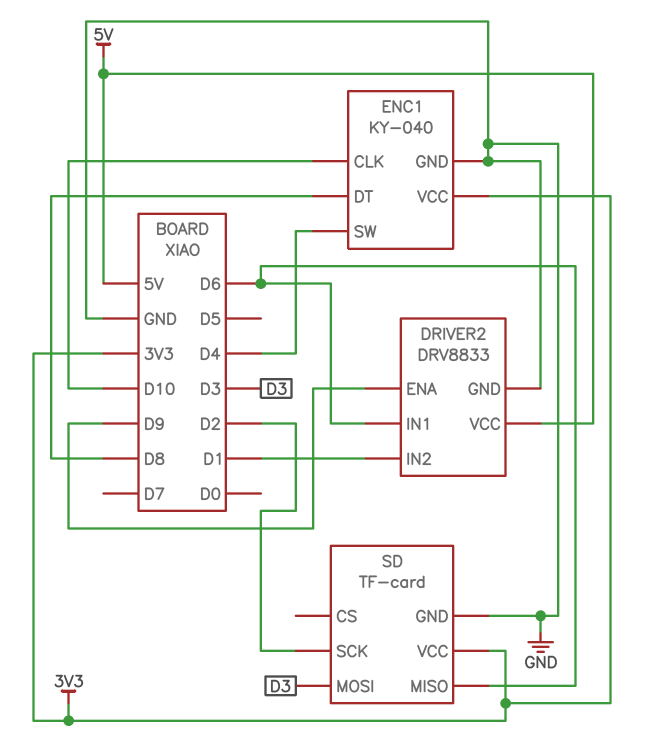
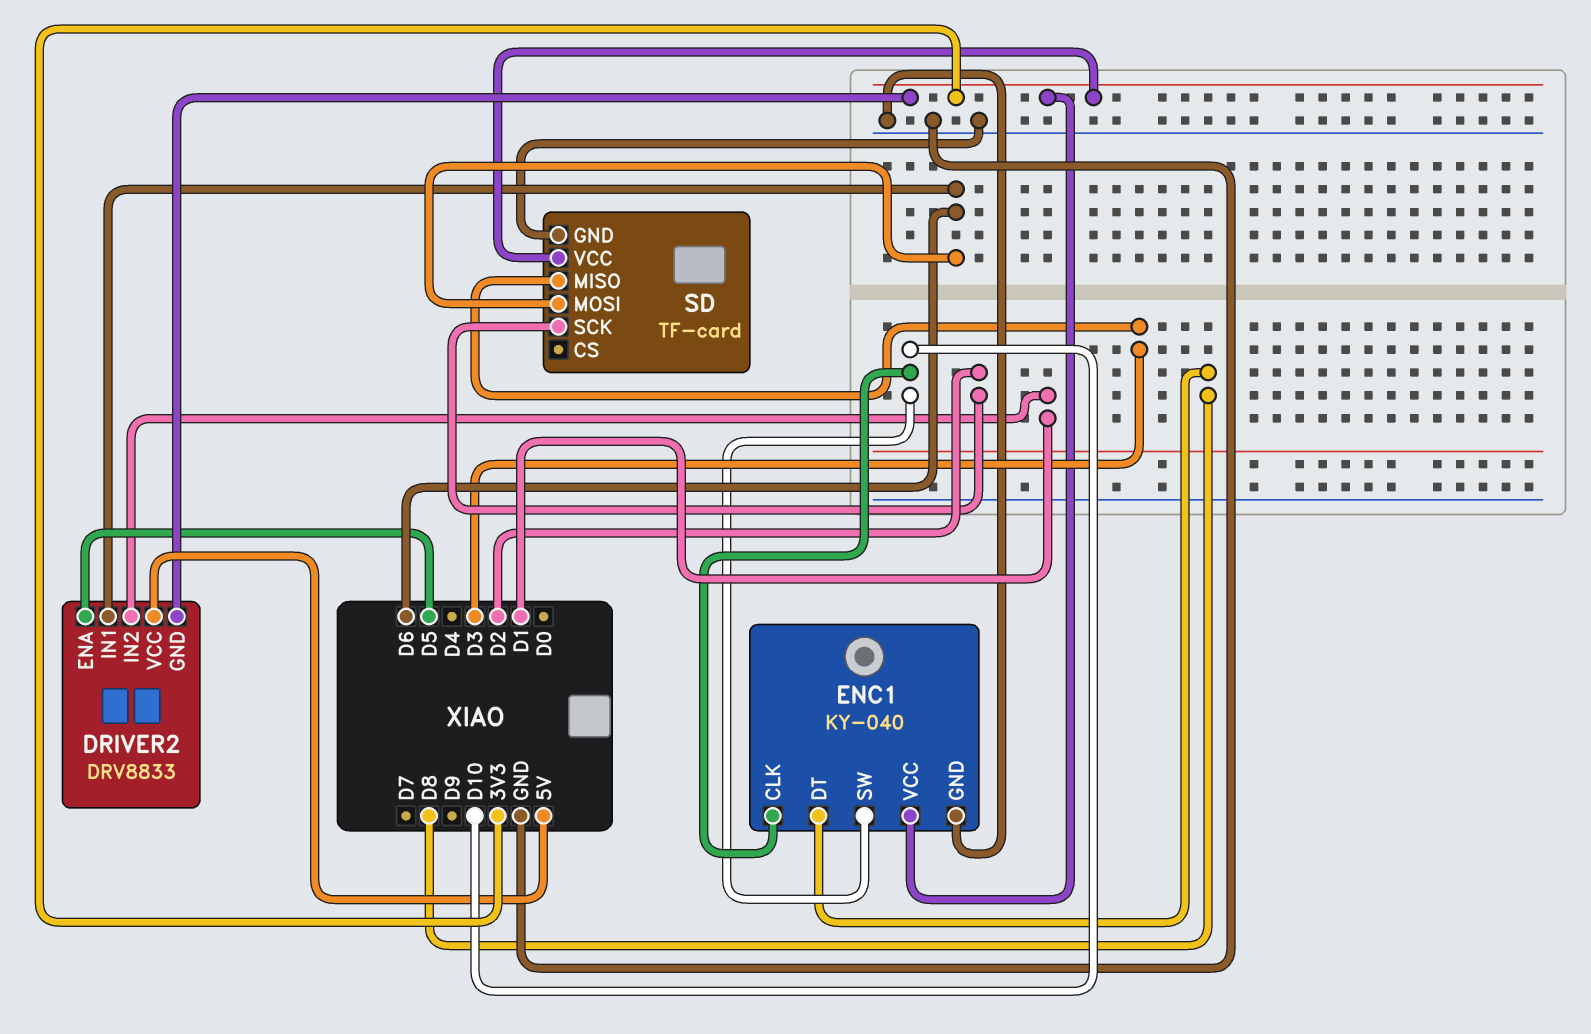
DRIVER2 pin ENA: D9 -> D5
DRIVER2 pin GND: GND -> 3V3
ENC1 pin SW: D4 -> D10
SD pin MISO: D6 -> D3
SD pin MOSI: D3 -> D6

